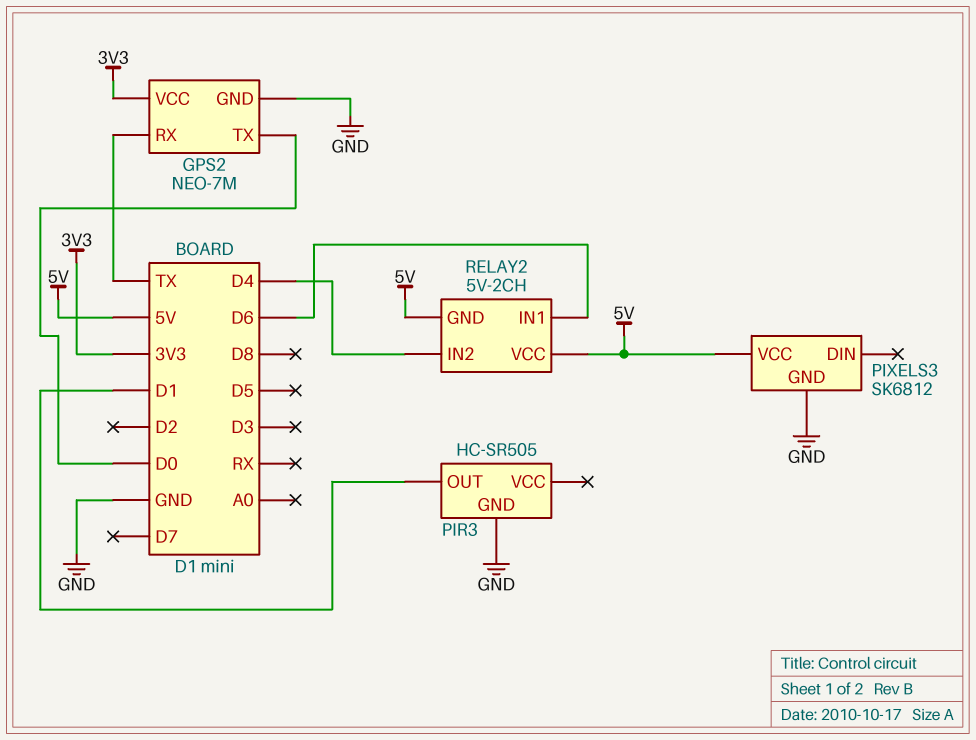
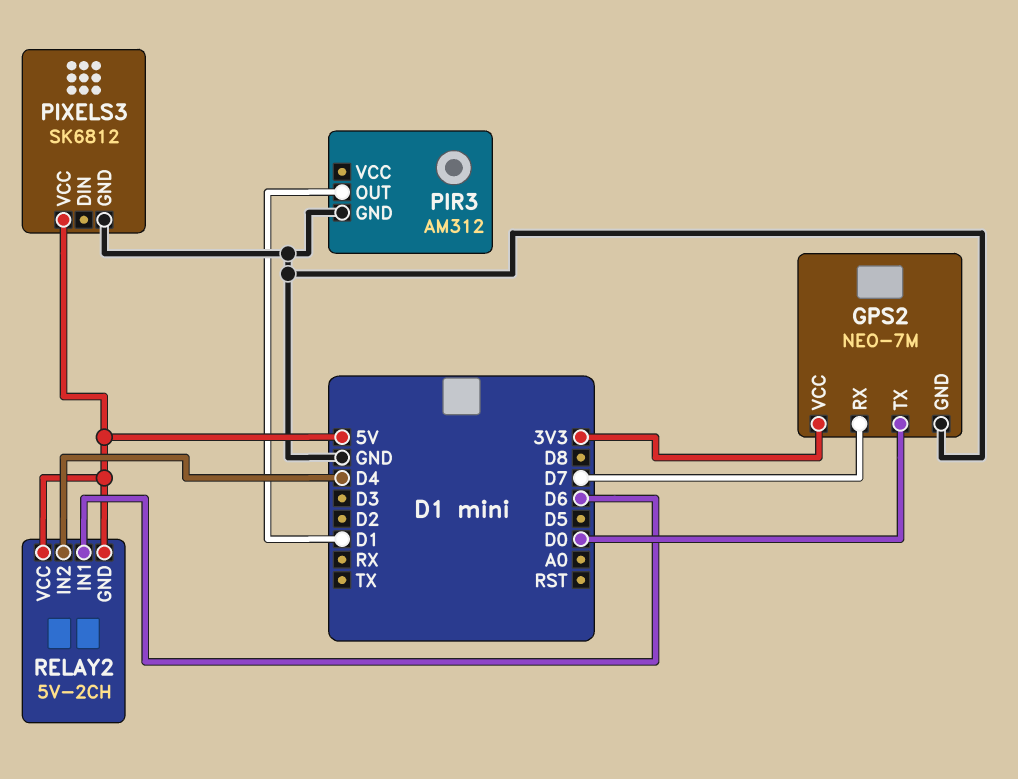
GPS2 pin RX: TX -> D7
PIR3: HC-SR505 -> AM312

